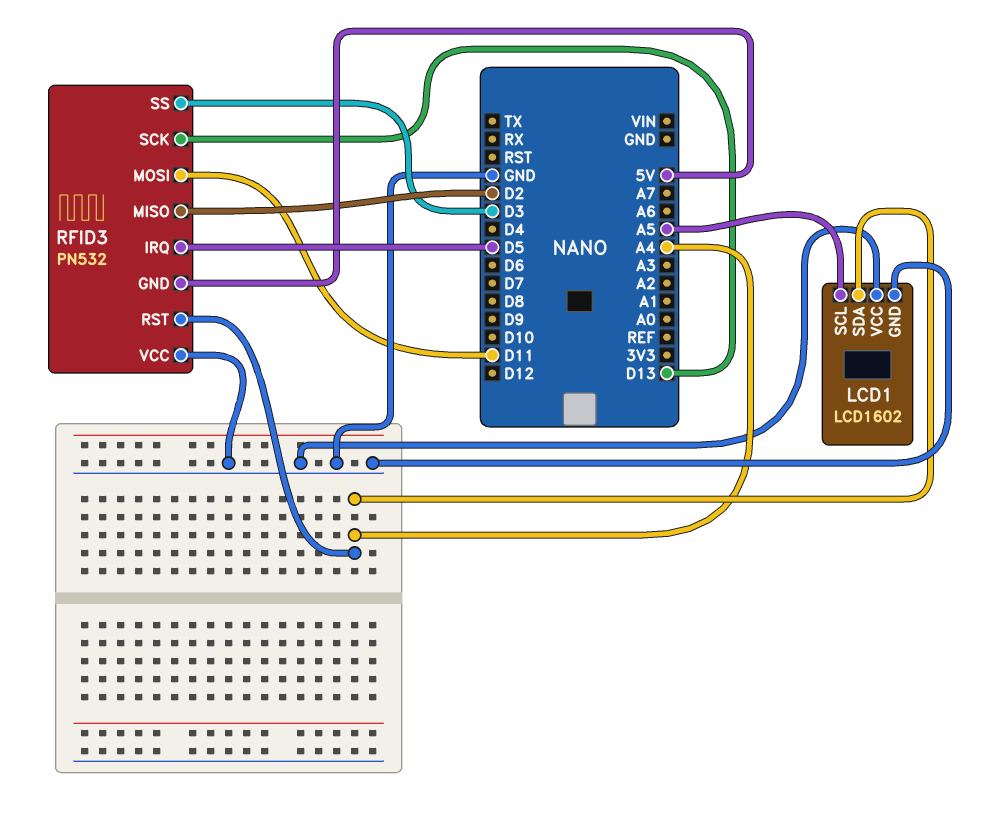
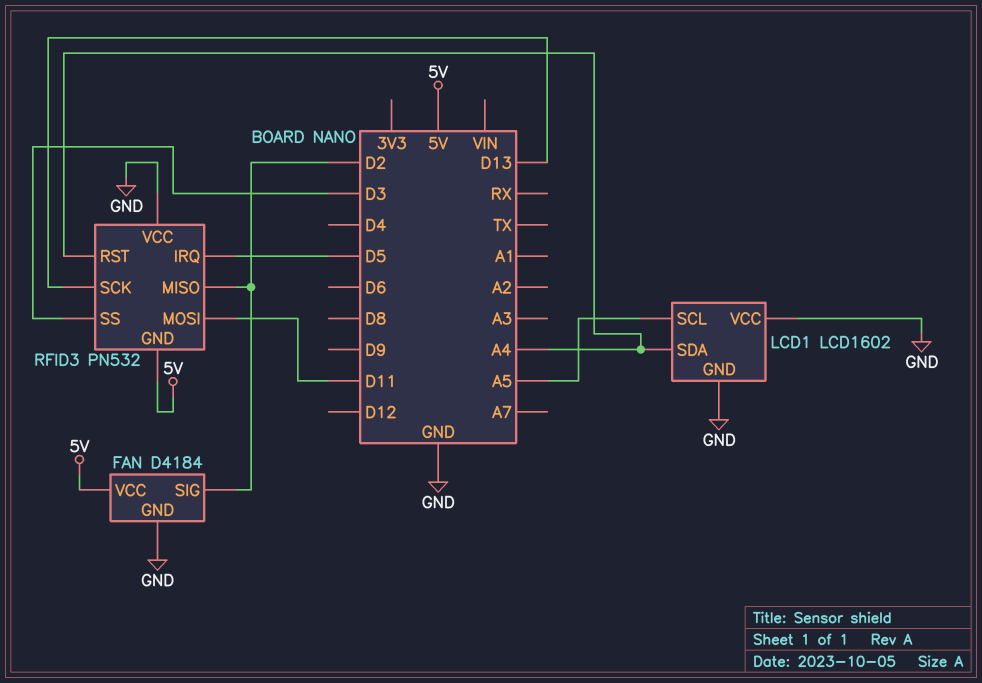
FAN: none -> D4184
FAN pin GND: none -> GND
FAN pin SIG: none -> D2
FAN pin VCC: none -> 5V

